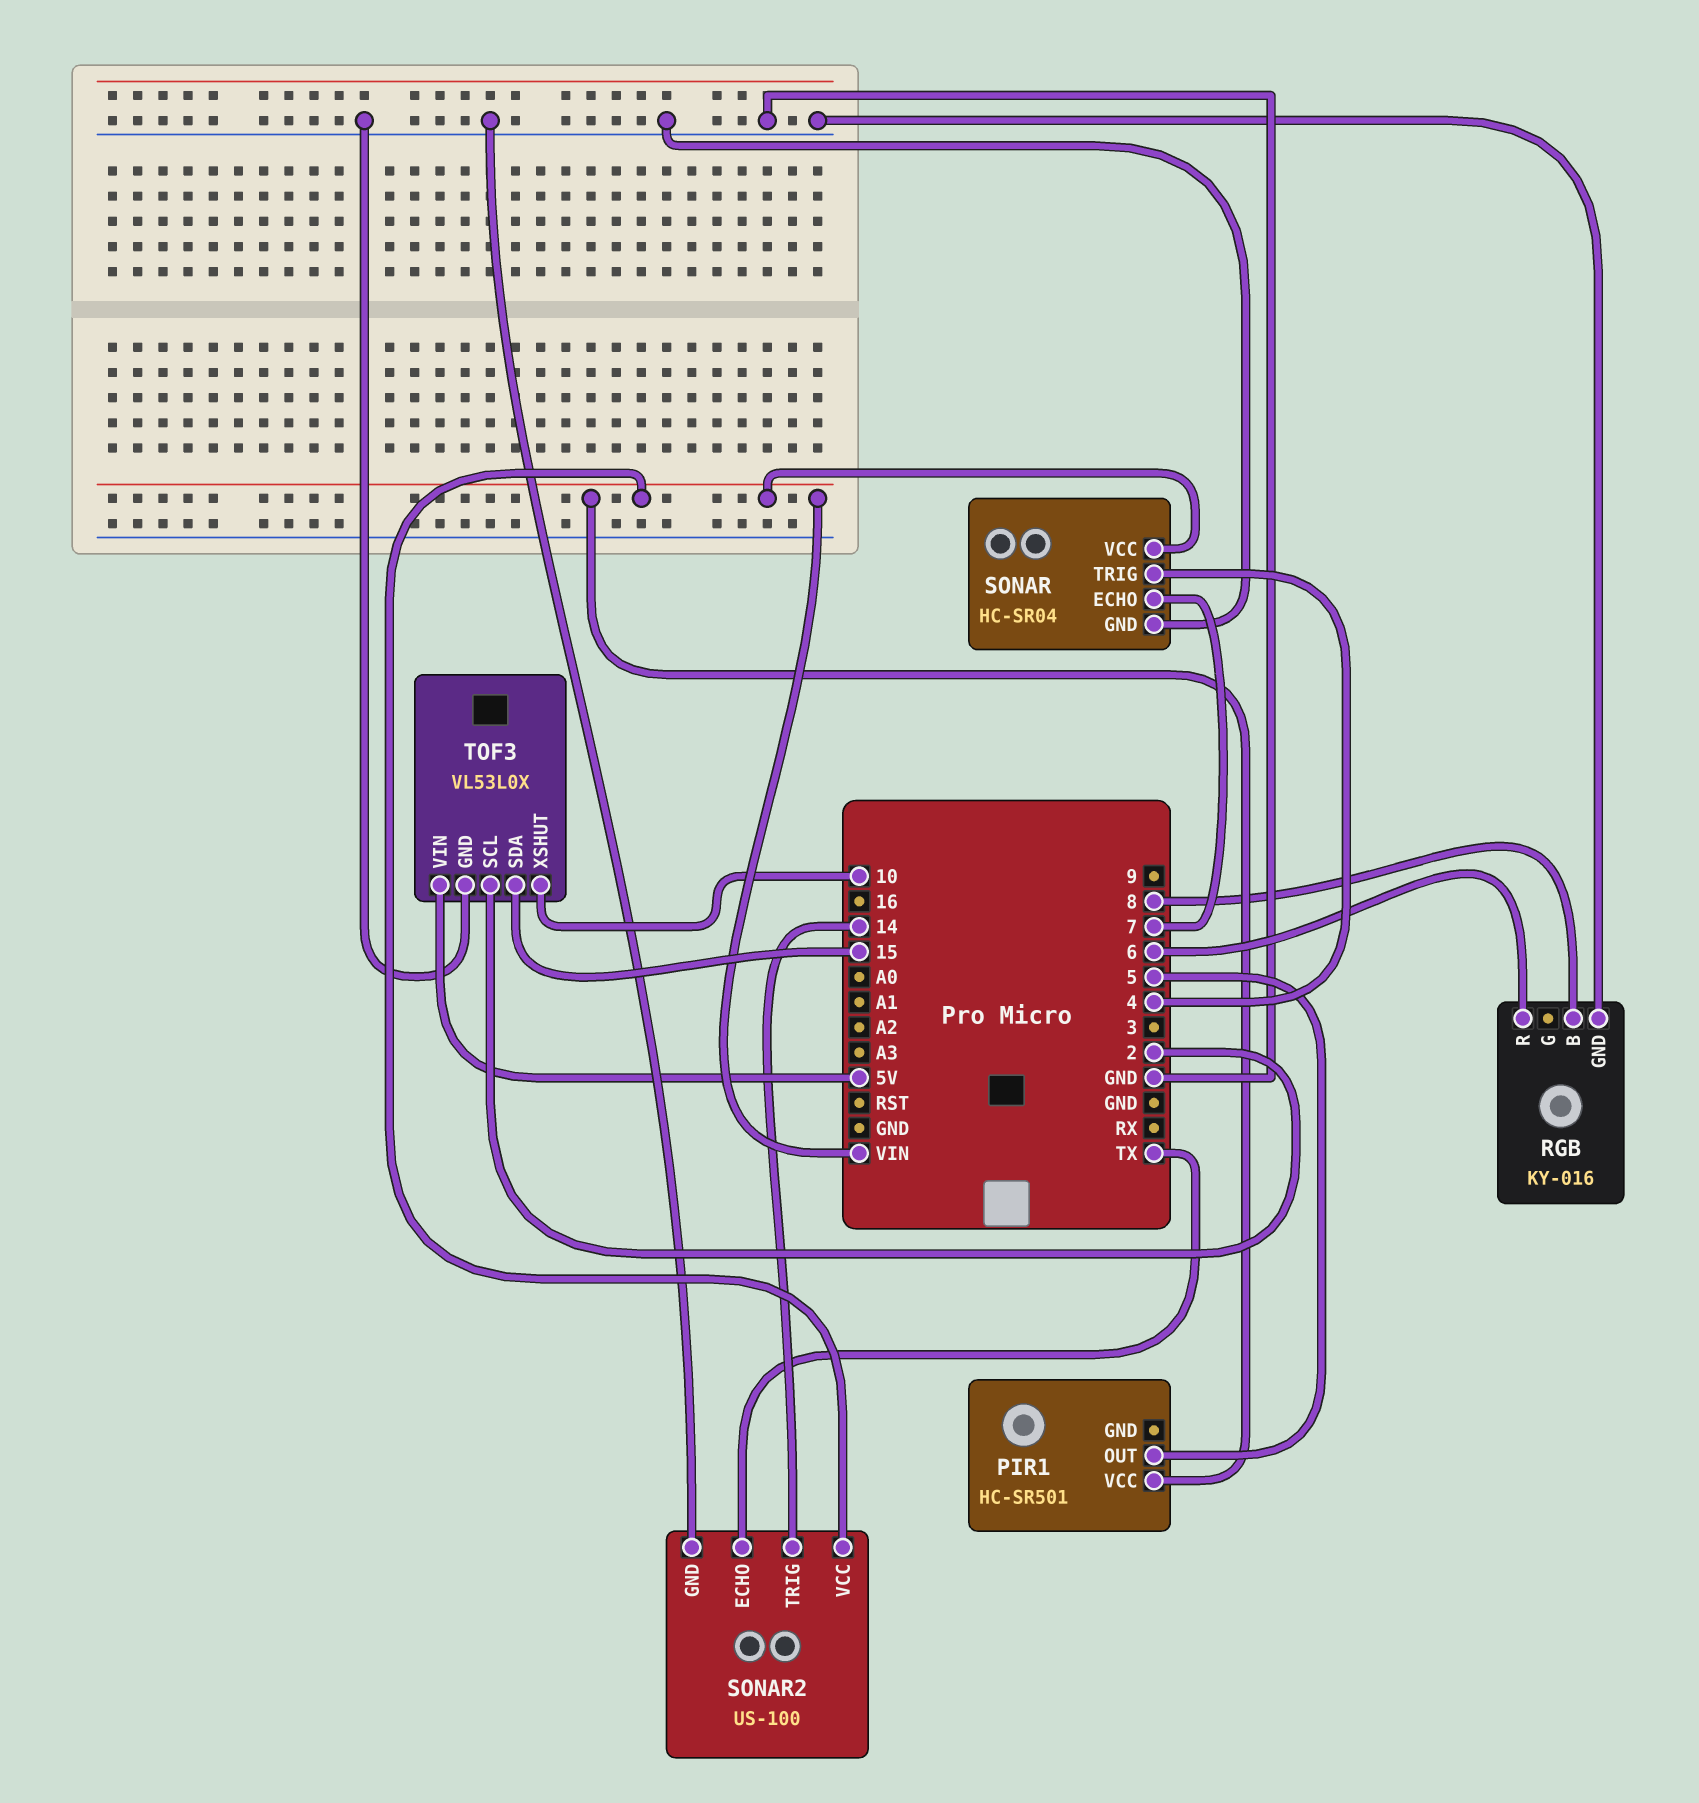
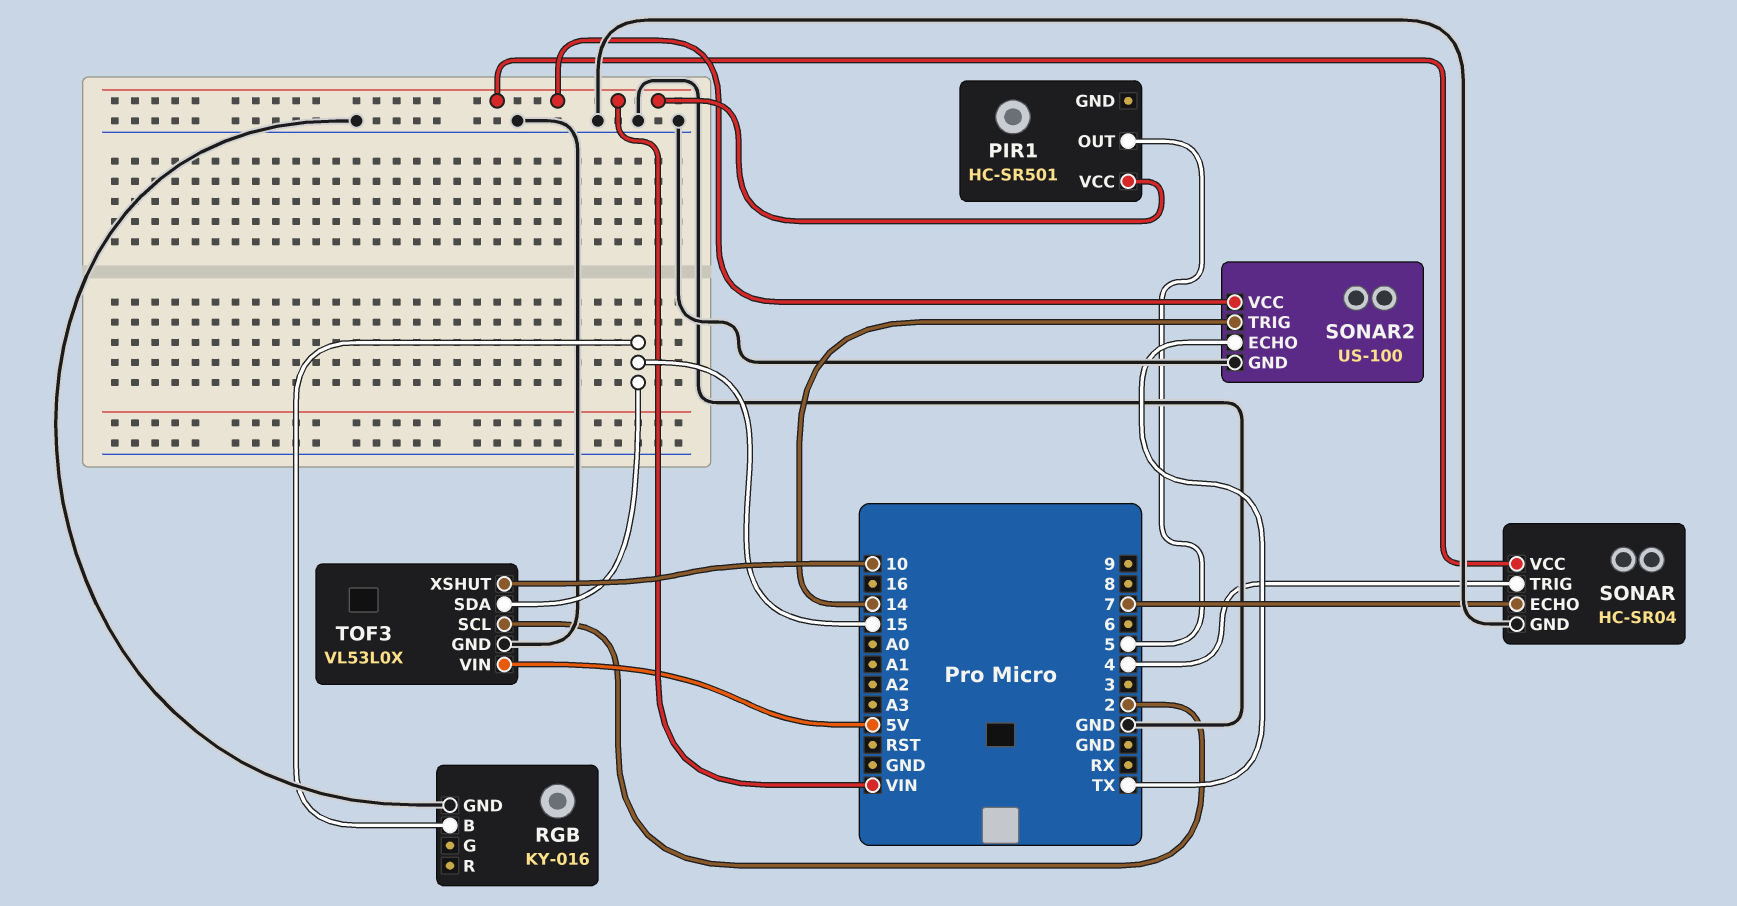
RGB pin B: 8 -> 15
RGB pin R: 6 -> none

